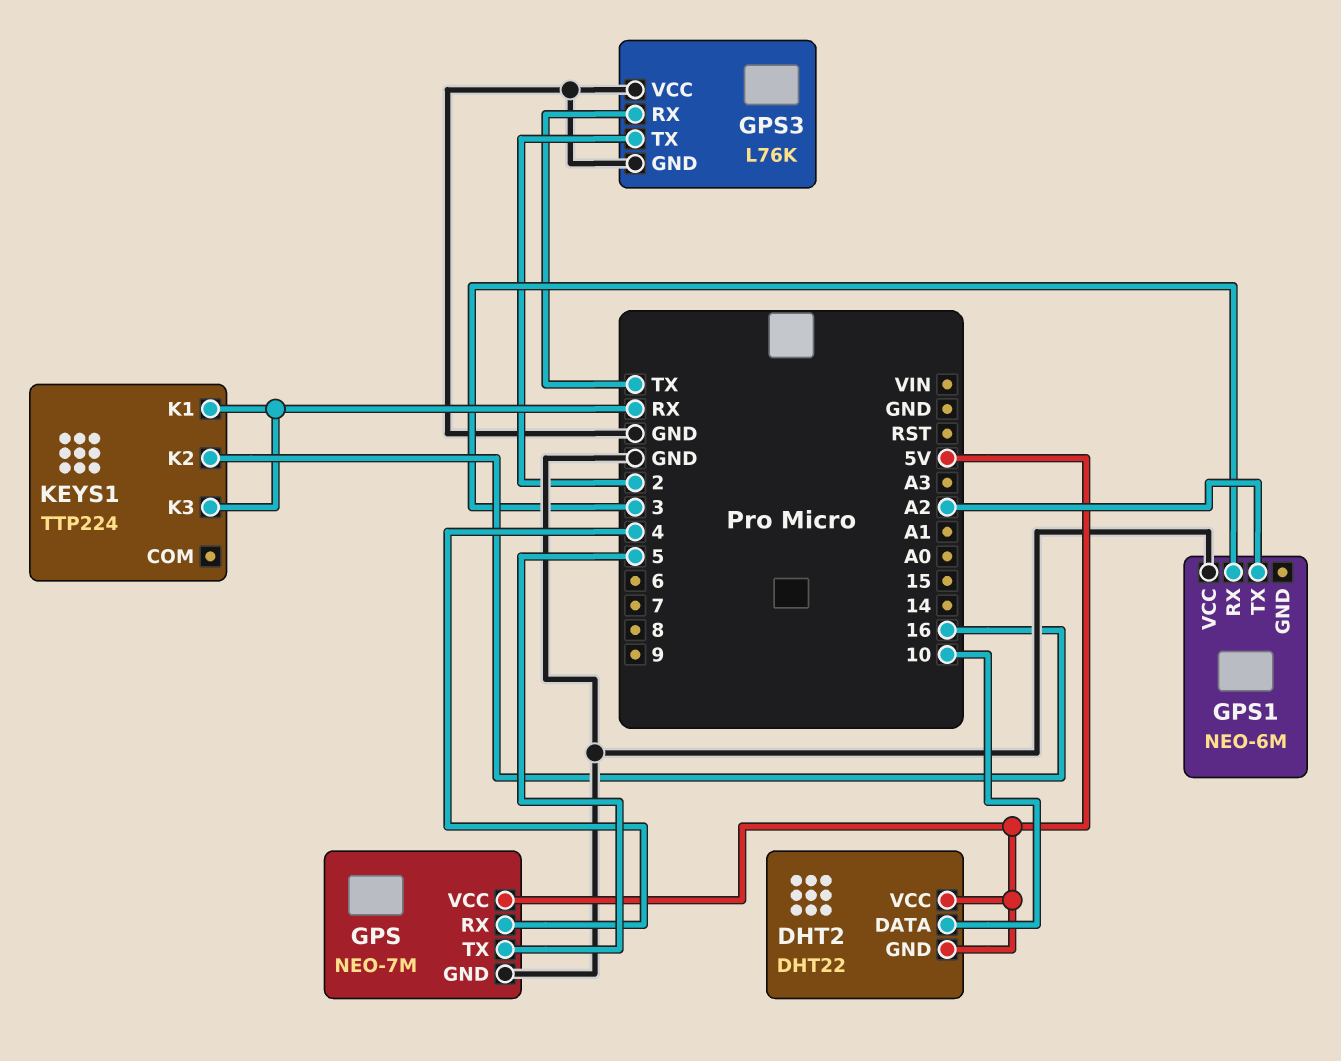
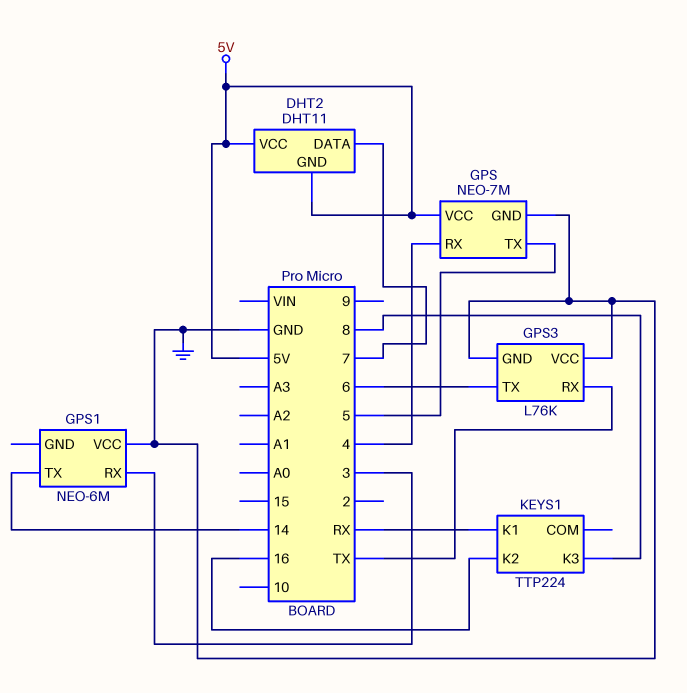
DHT2: DHT22 -> DHT11
DHT2 pin DATA: 10 -> 7
GPS1 pin TX: A2 -> 14
GPS3 pin TX: 2 -> 6
KEYS1 pin K3: RX -> 8

